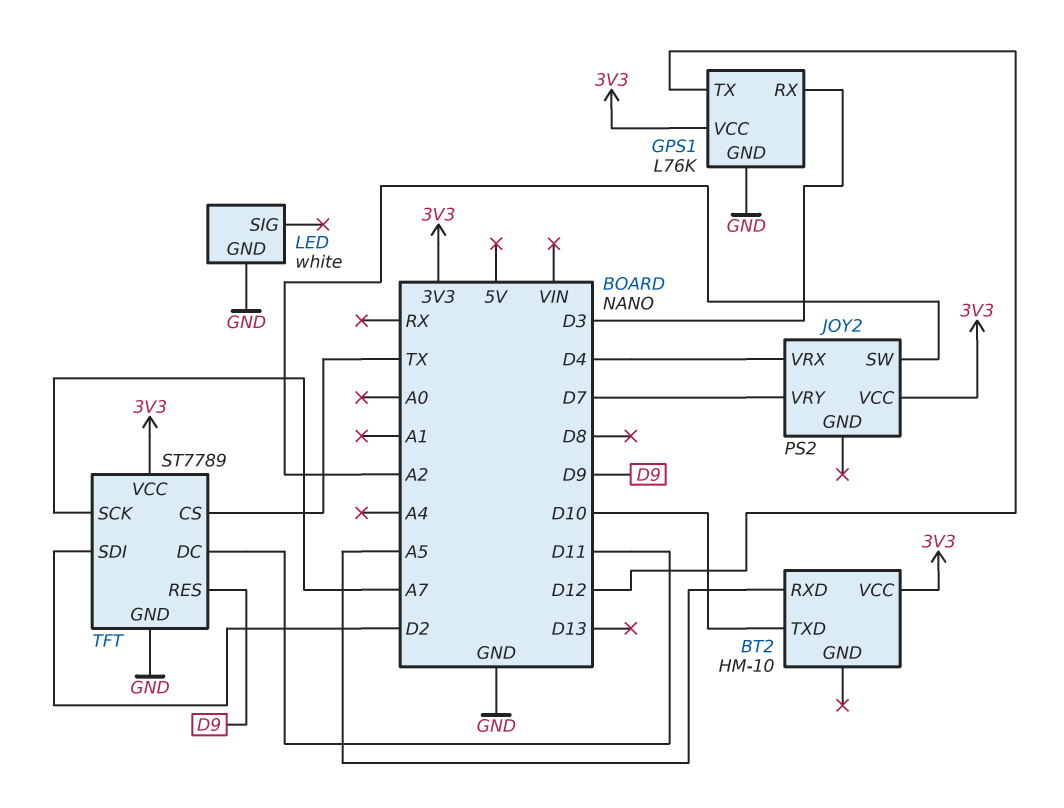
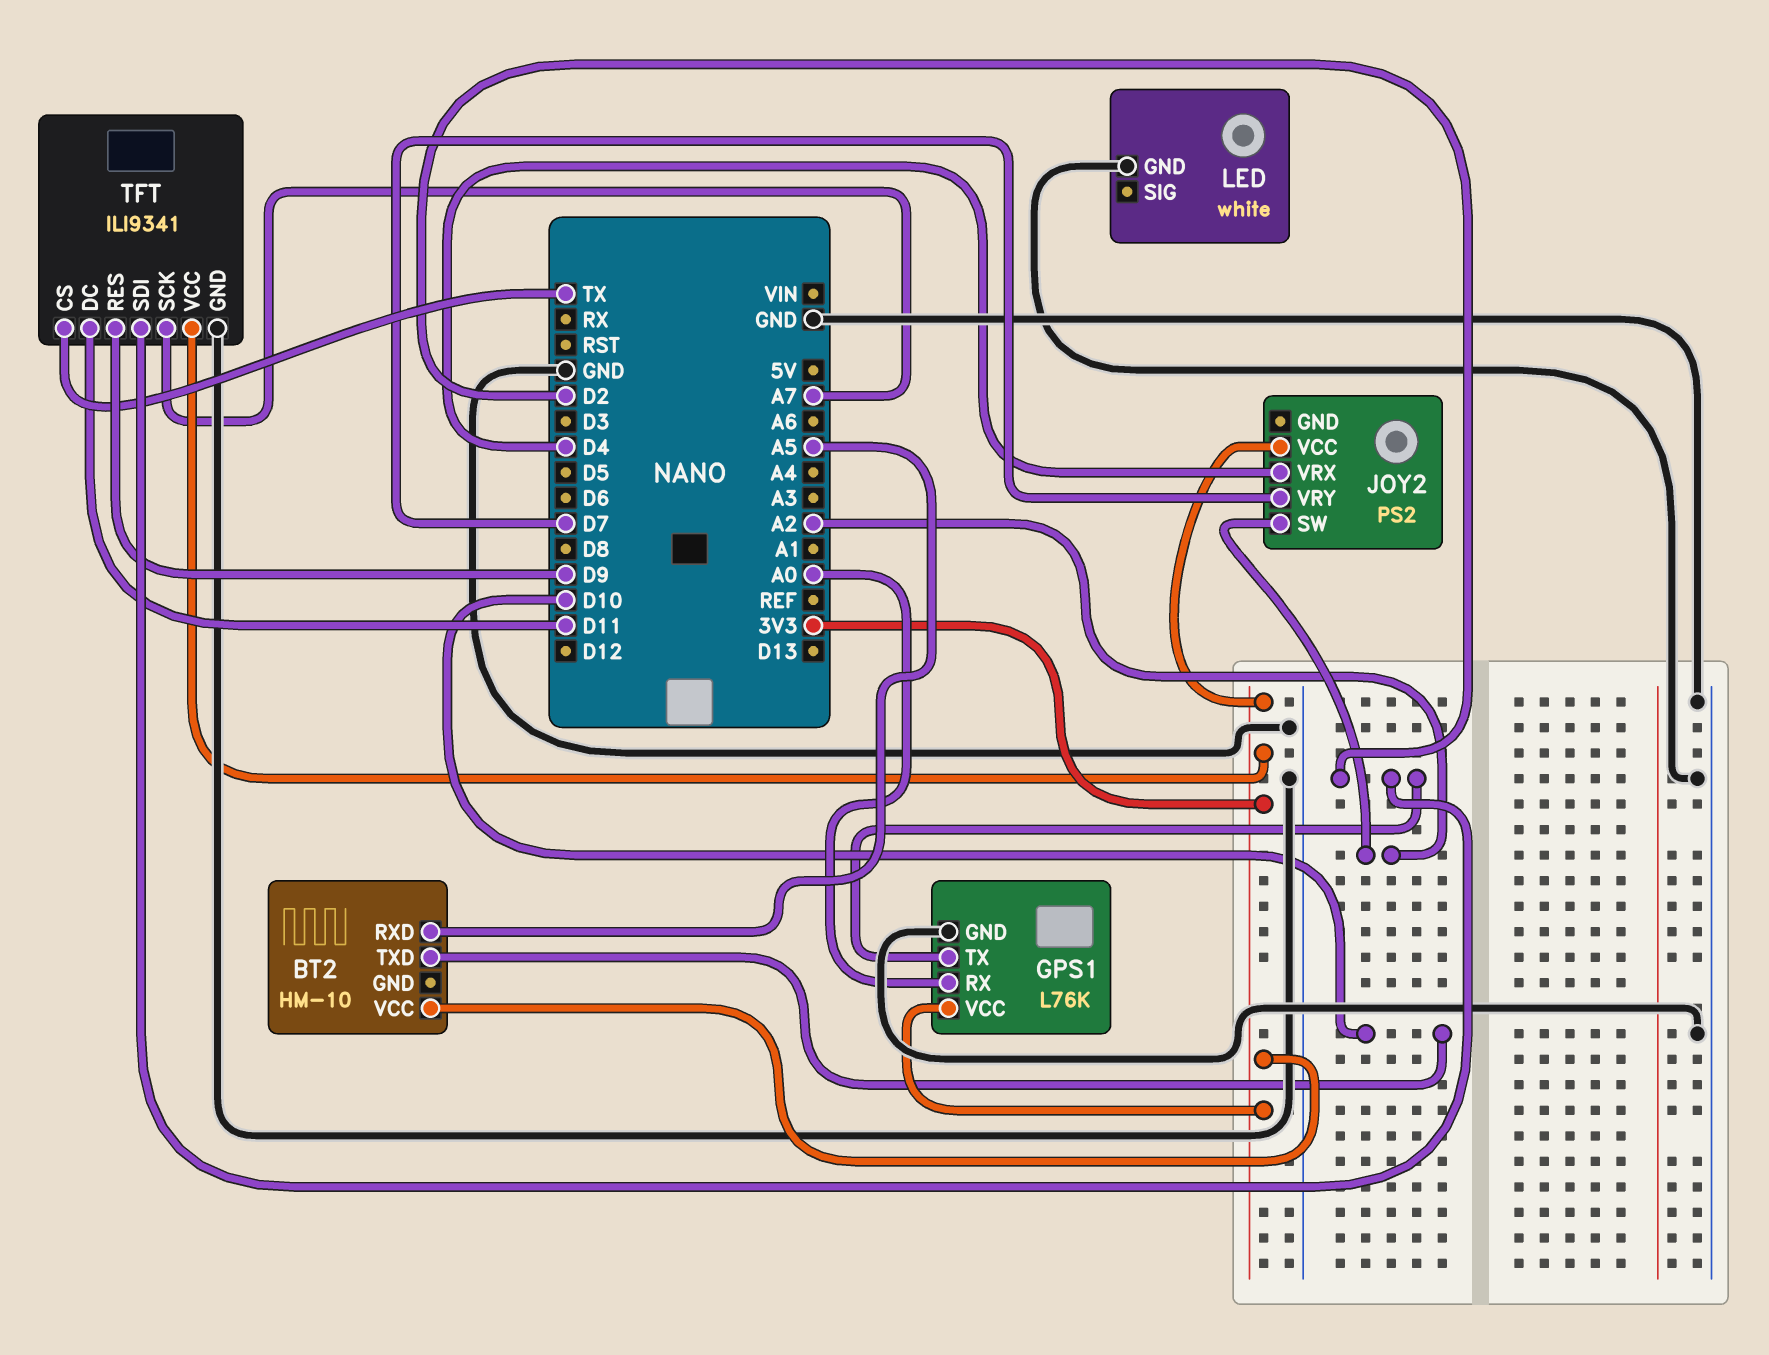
GPS1 pin RX: D3 -> A0
GPS1 pin TX: D12 -> D2
TFT: ST7789 -> ILI9341

